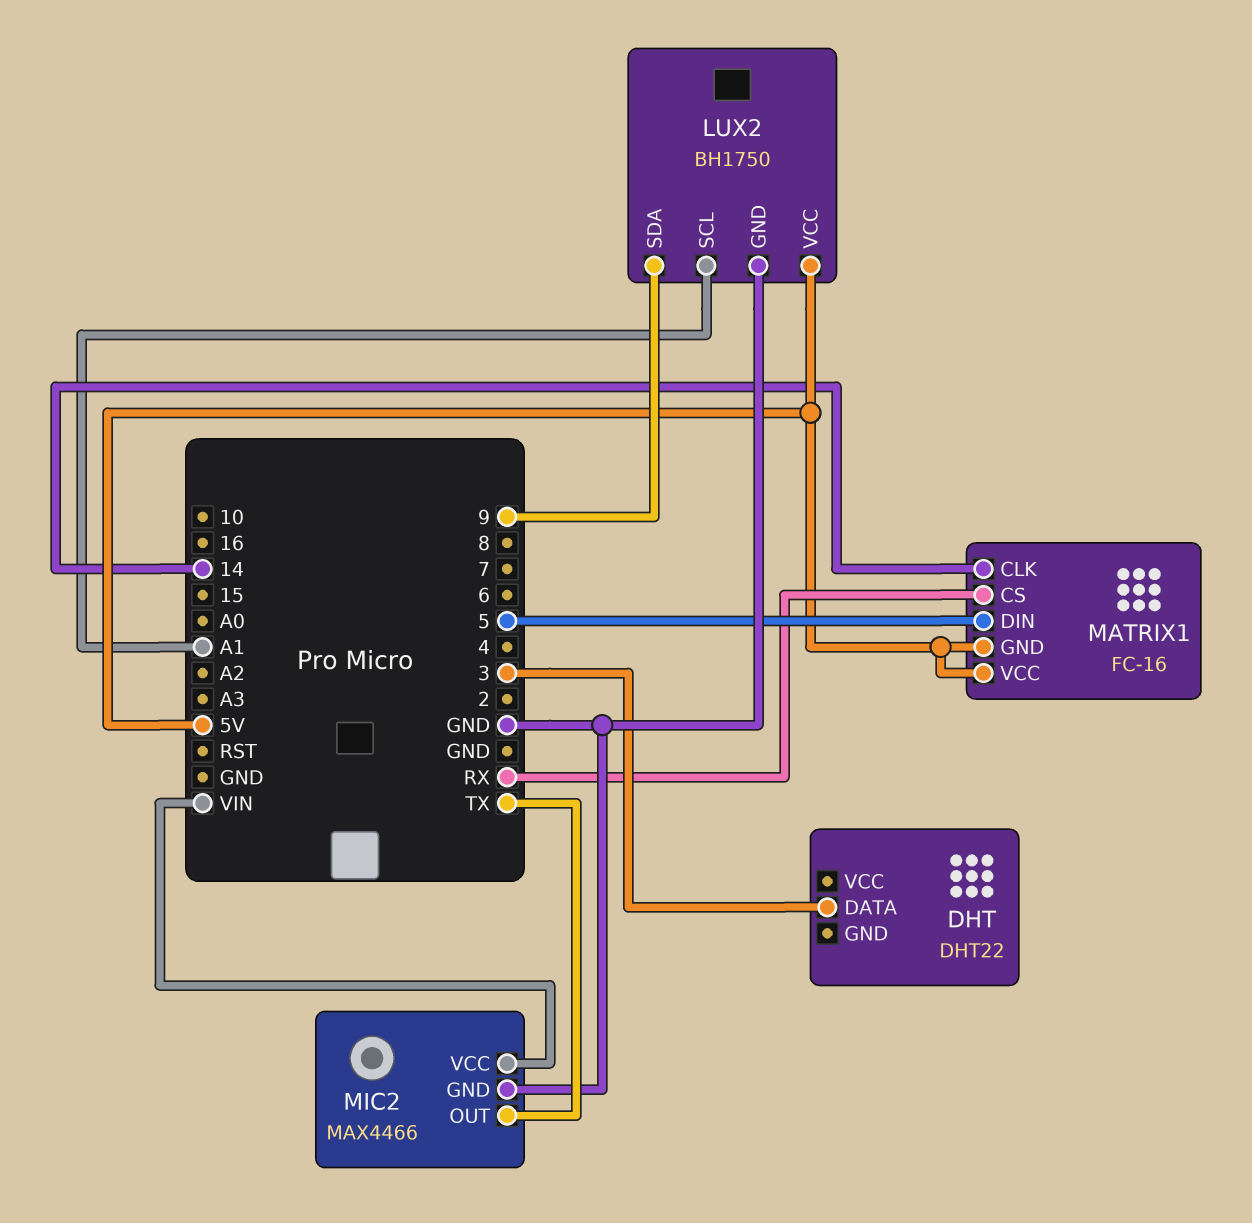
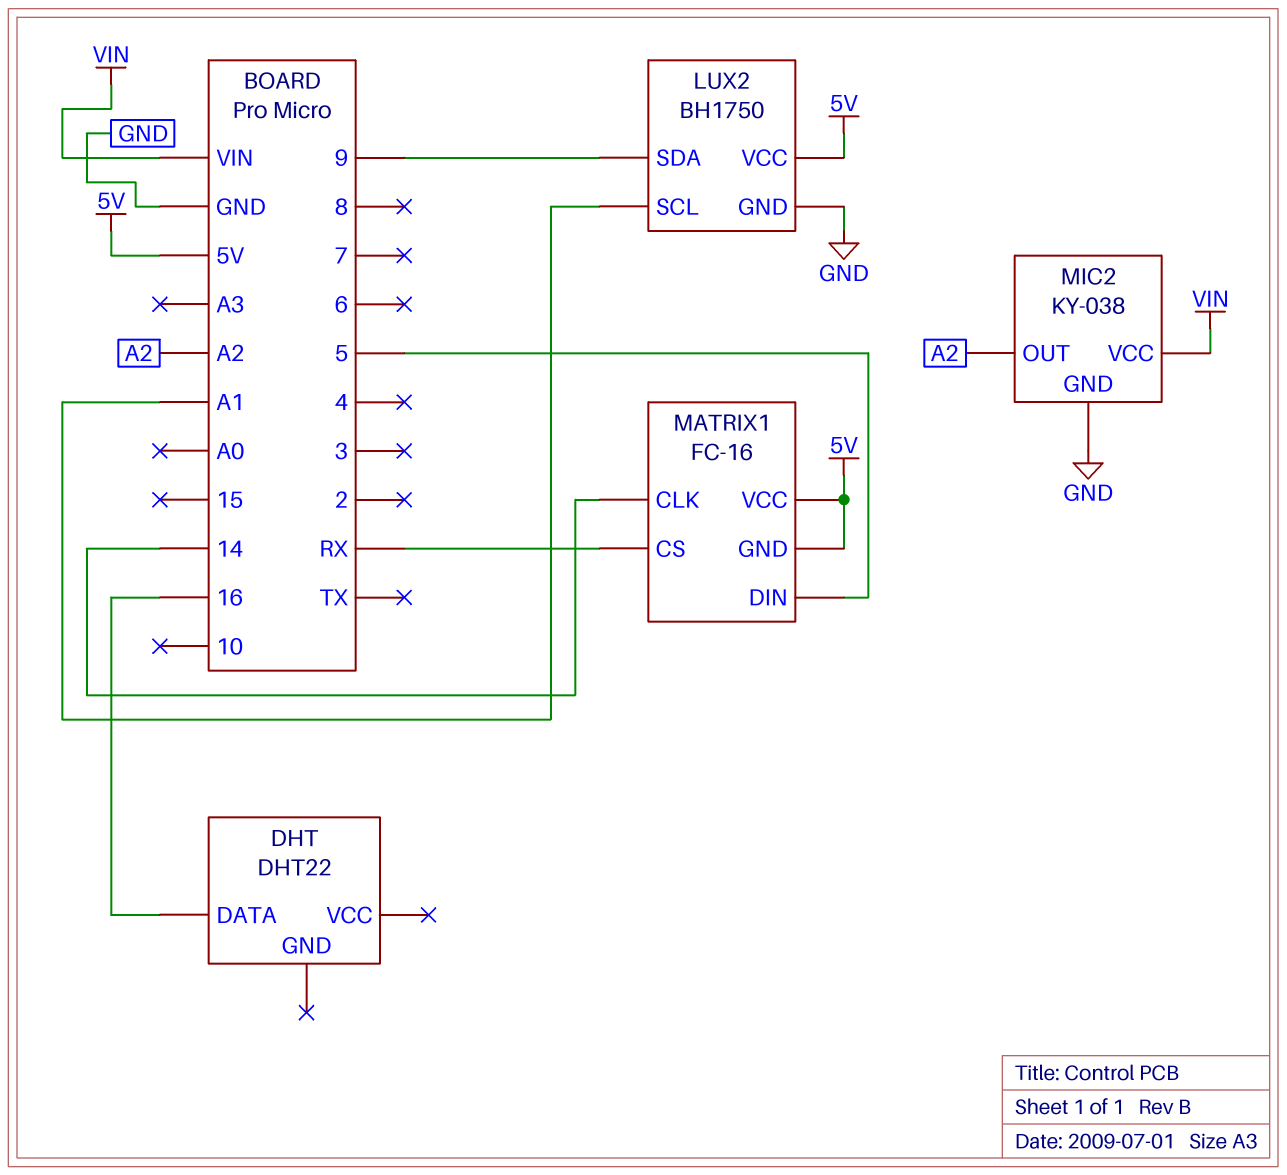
DHT pin DATA: 3 -> 16
MIC2: MAX4466 -> KY-038
MIC2 pin OUT: TX -> A2

